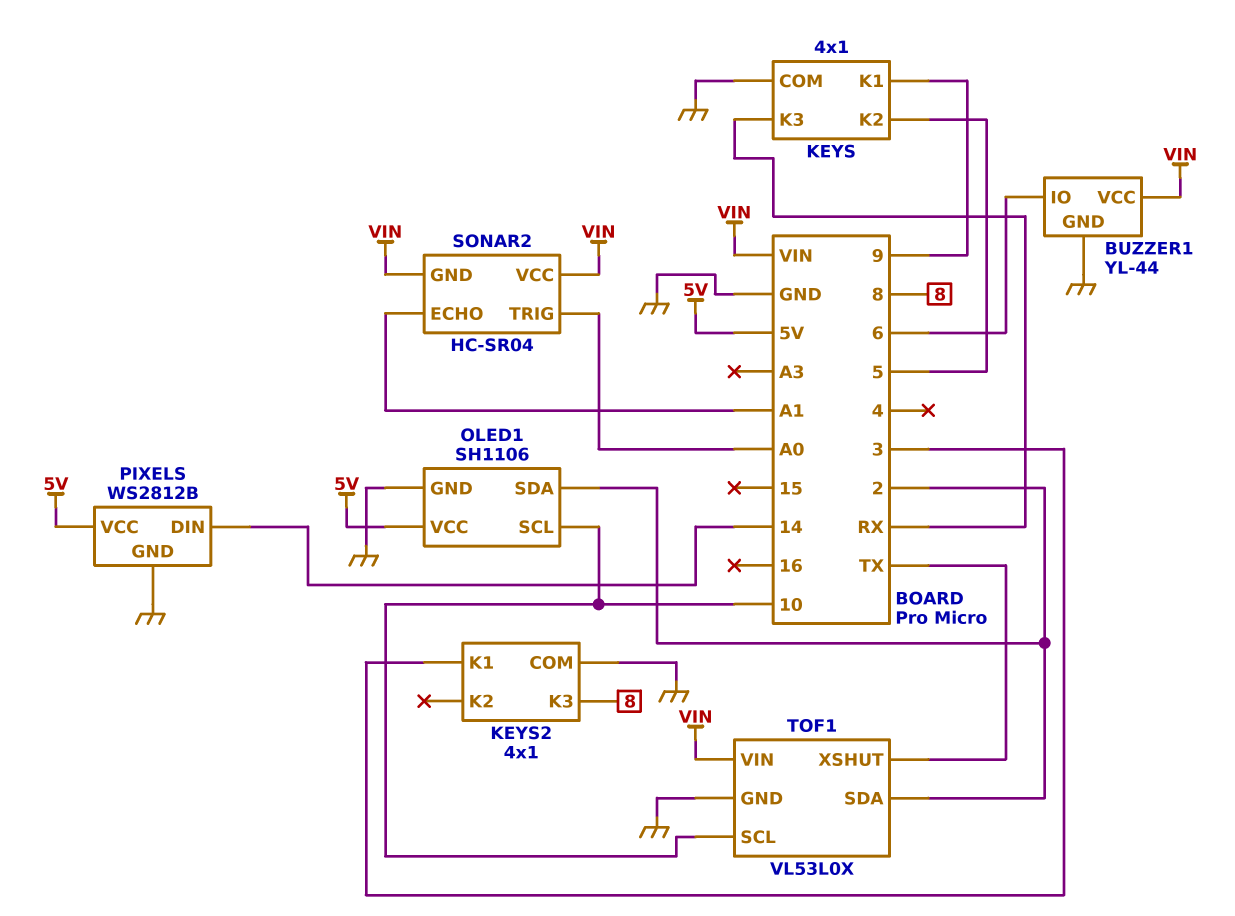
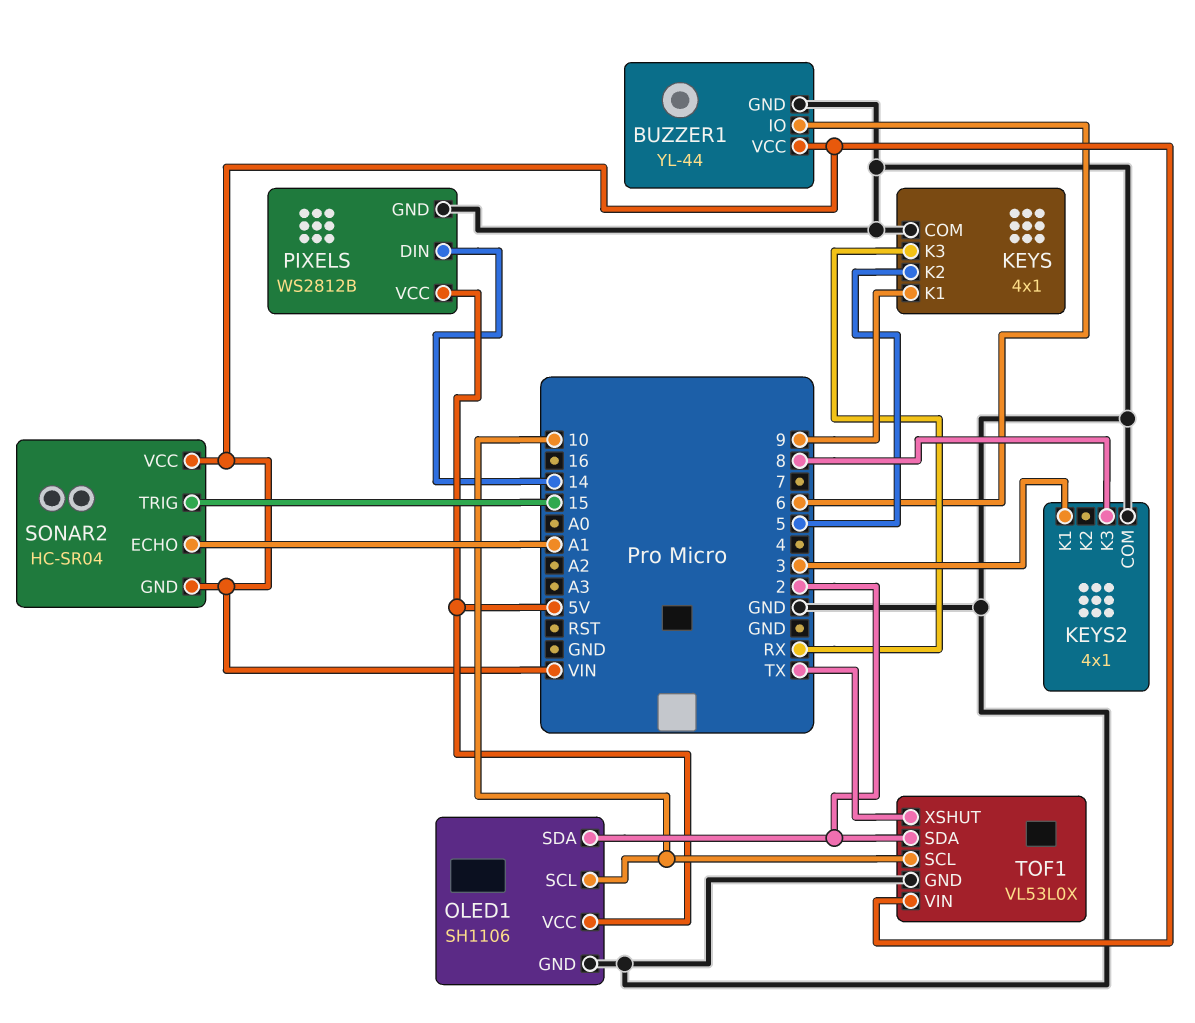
SONAR2 pin TRIG: A0 -> 15

